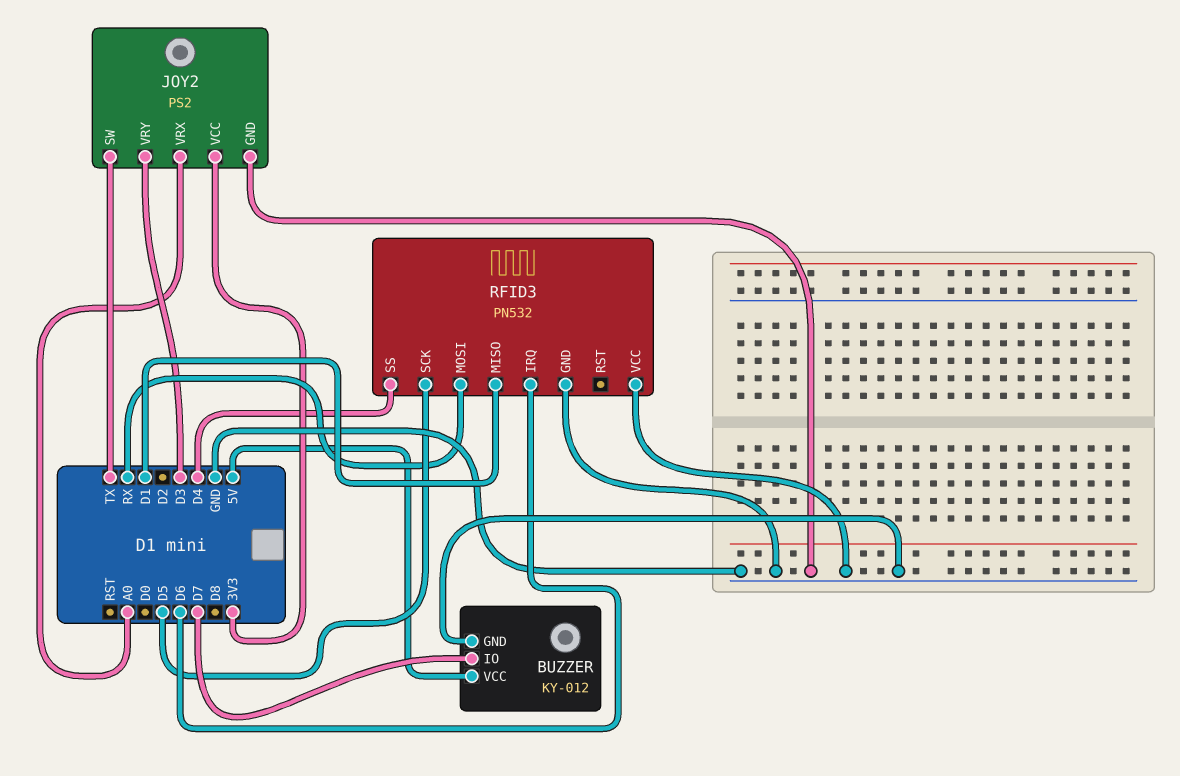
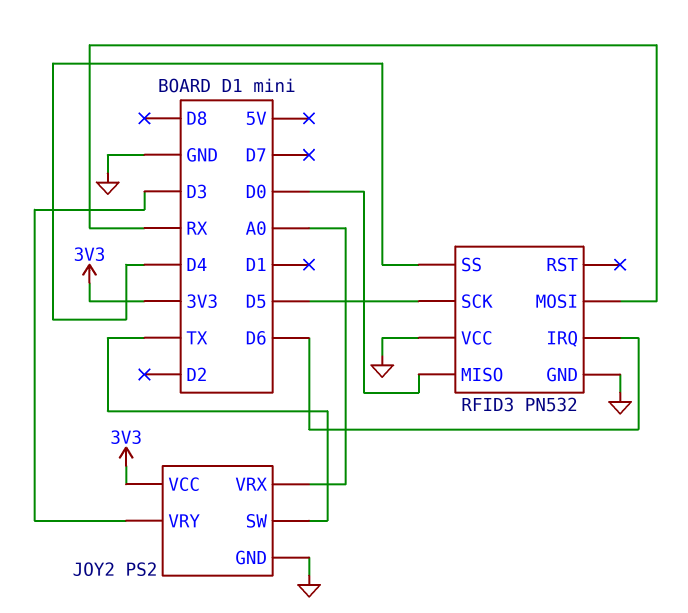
BUZZER: KY-012 -> none
BUZZER pin GND: GND -> none
BUZZER pin IO: D7 -> none
BUZZER pin VCC: 5V -> none
RFID3 pin MISO: D1 -> D0

